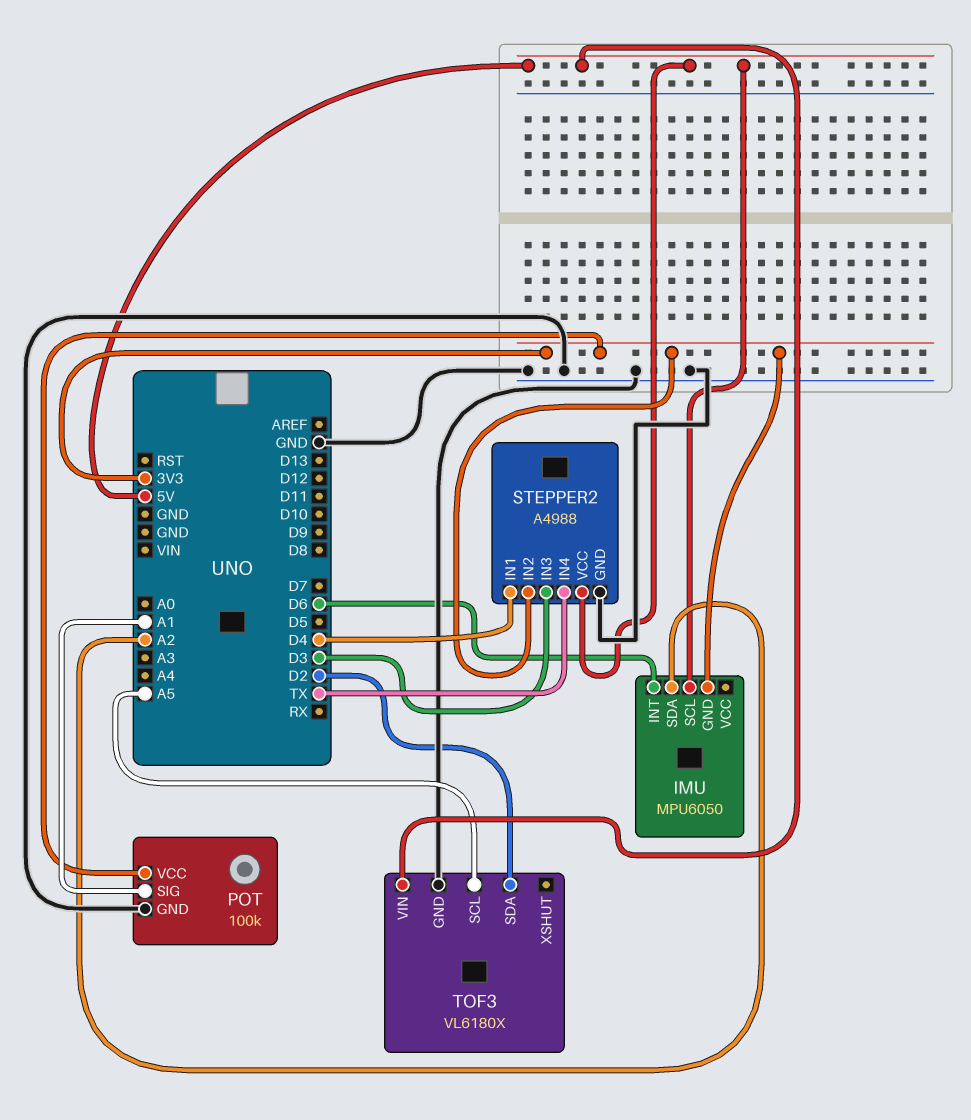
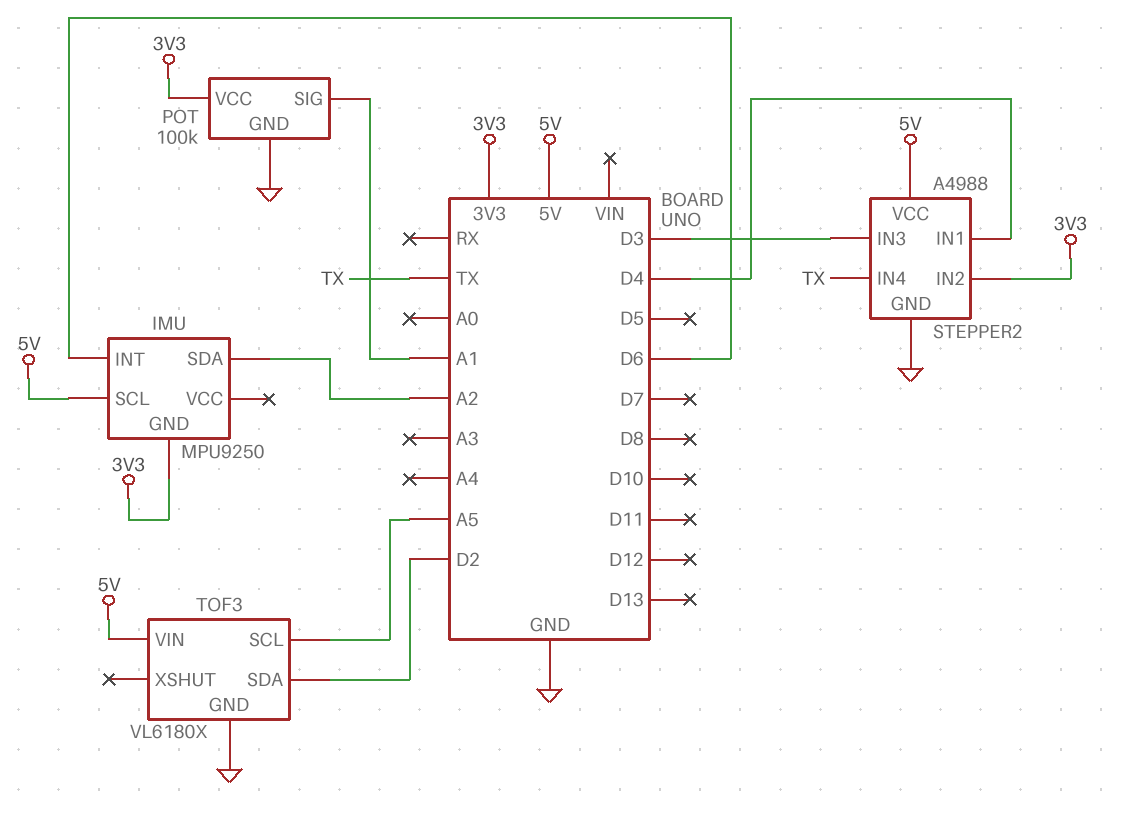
IMU: MPU6050 -> MPU9250

